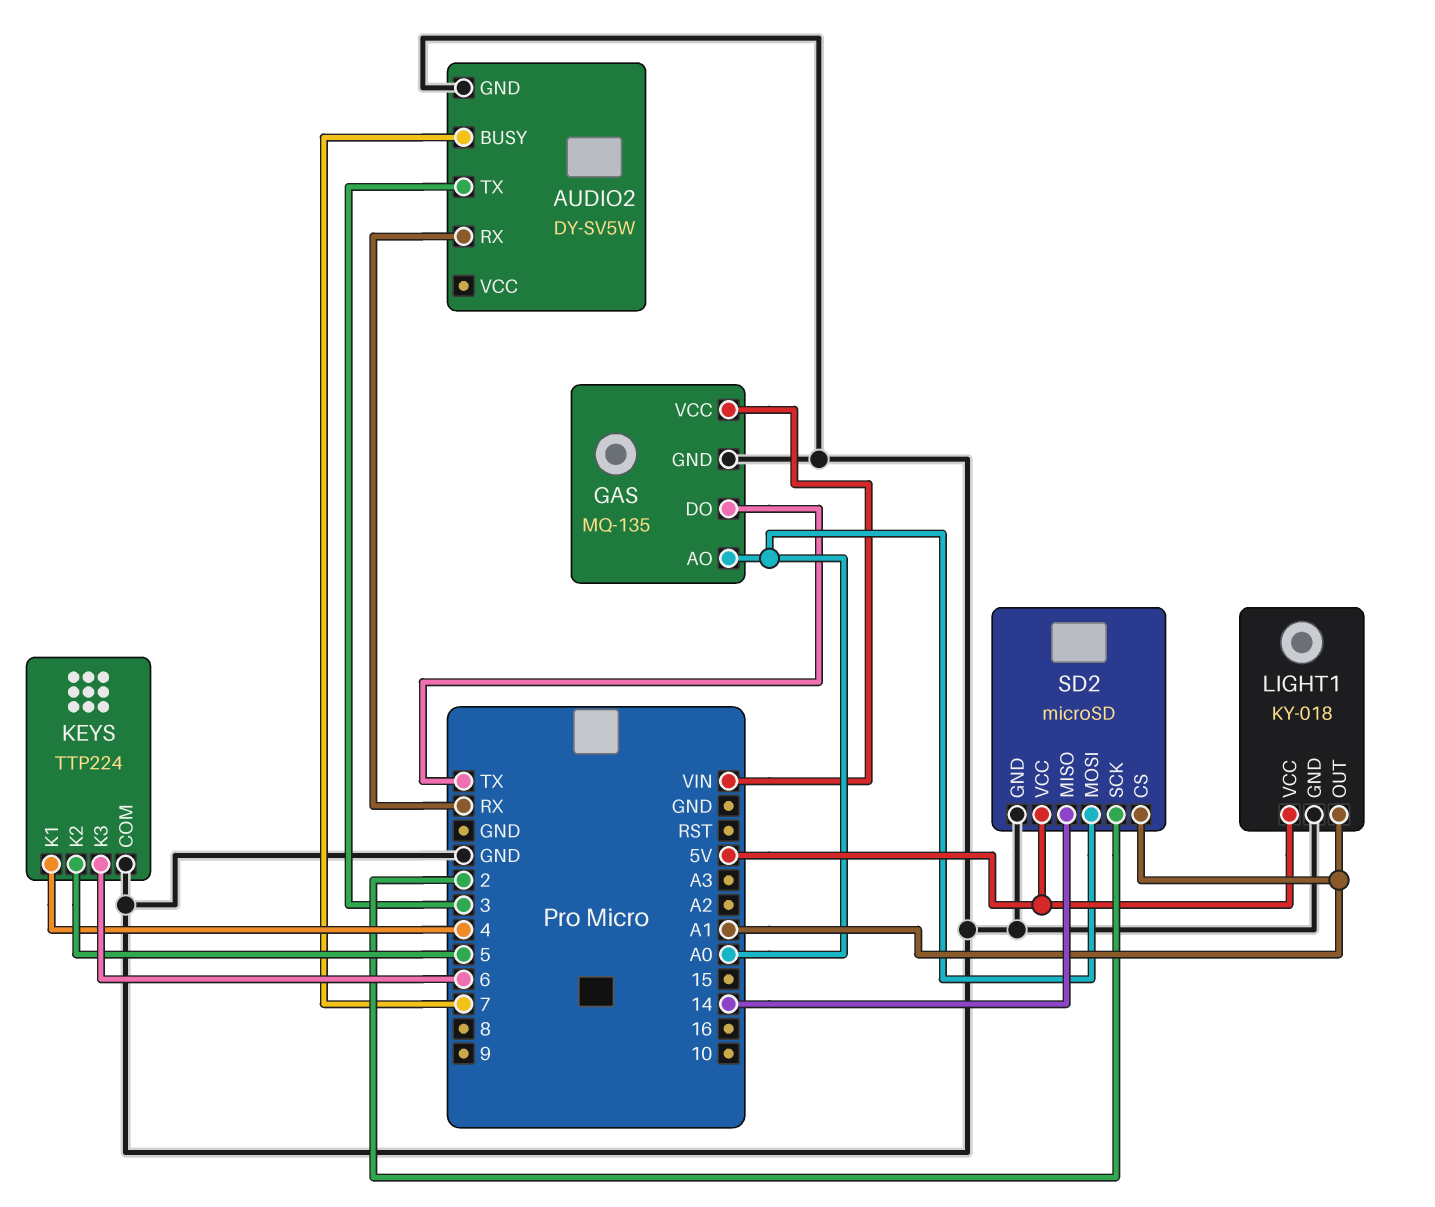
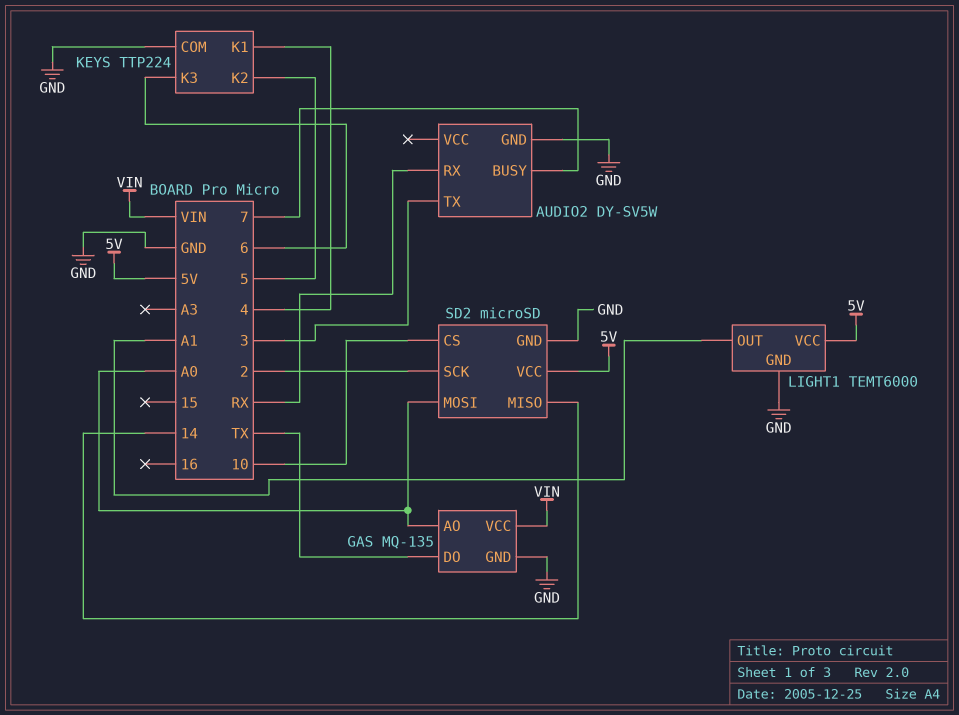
LIGHT1: KY-018 -> TEMT6000
SD2 pin CS: A1 -> 10

